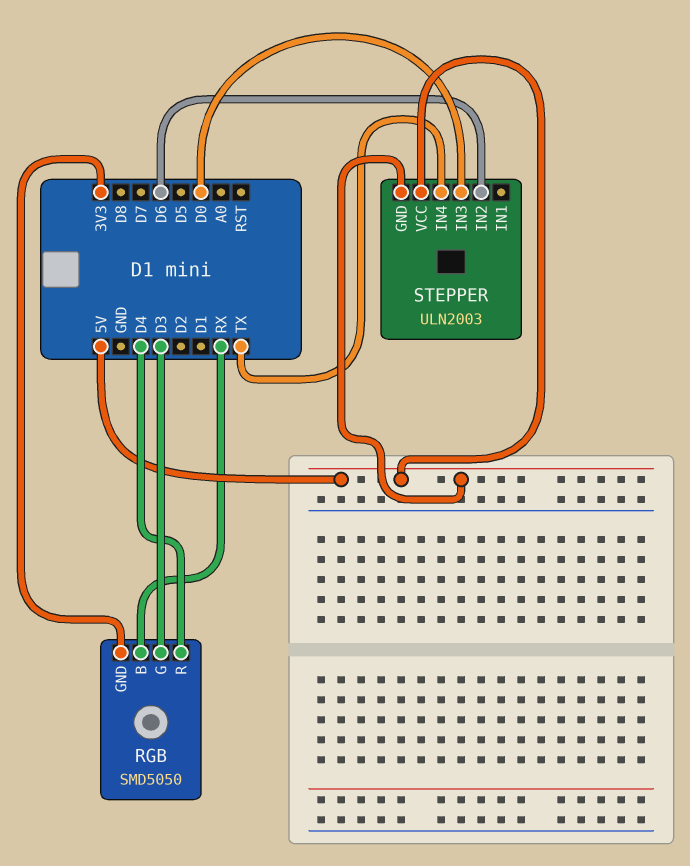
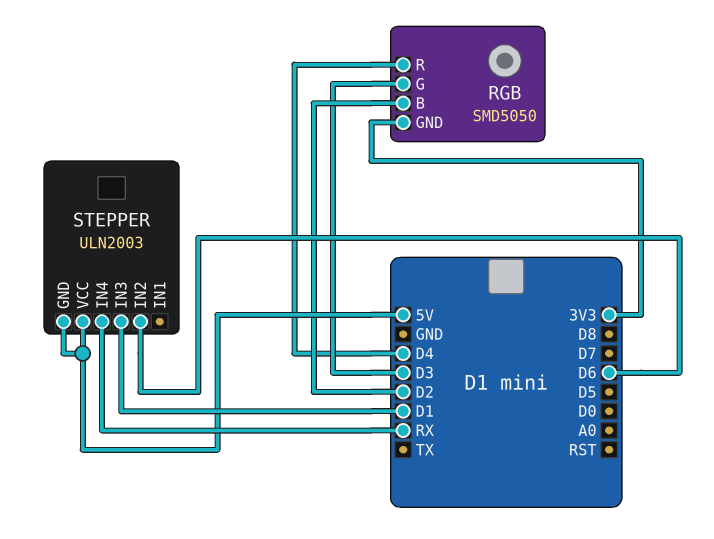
RGB pin B: RX -> D2
STEPPER pin IN3: D0 -> D1
STEPPER pin IN4: TX -> RX

